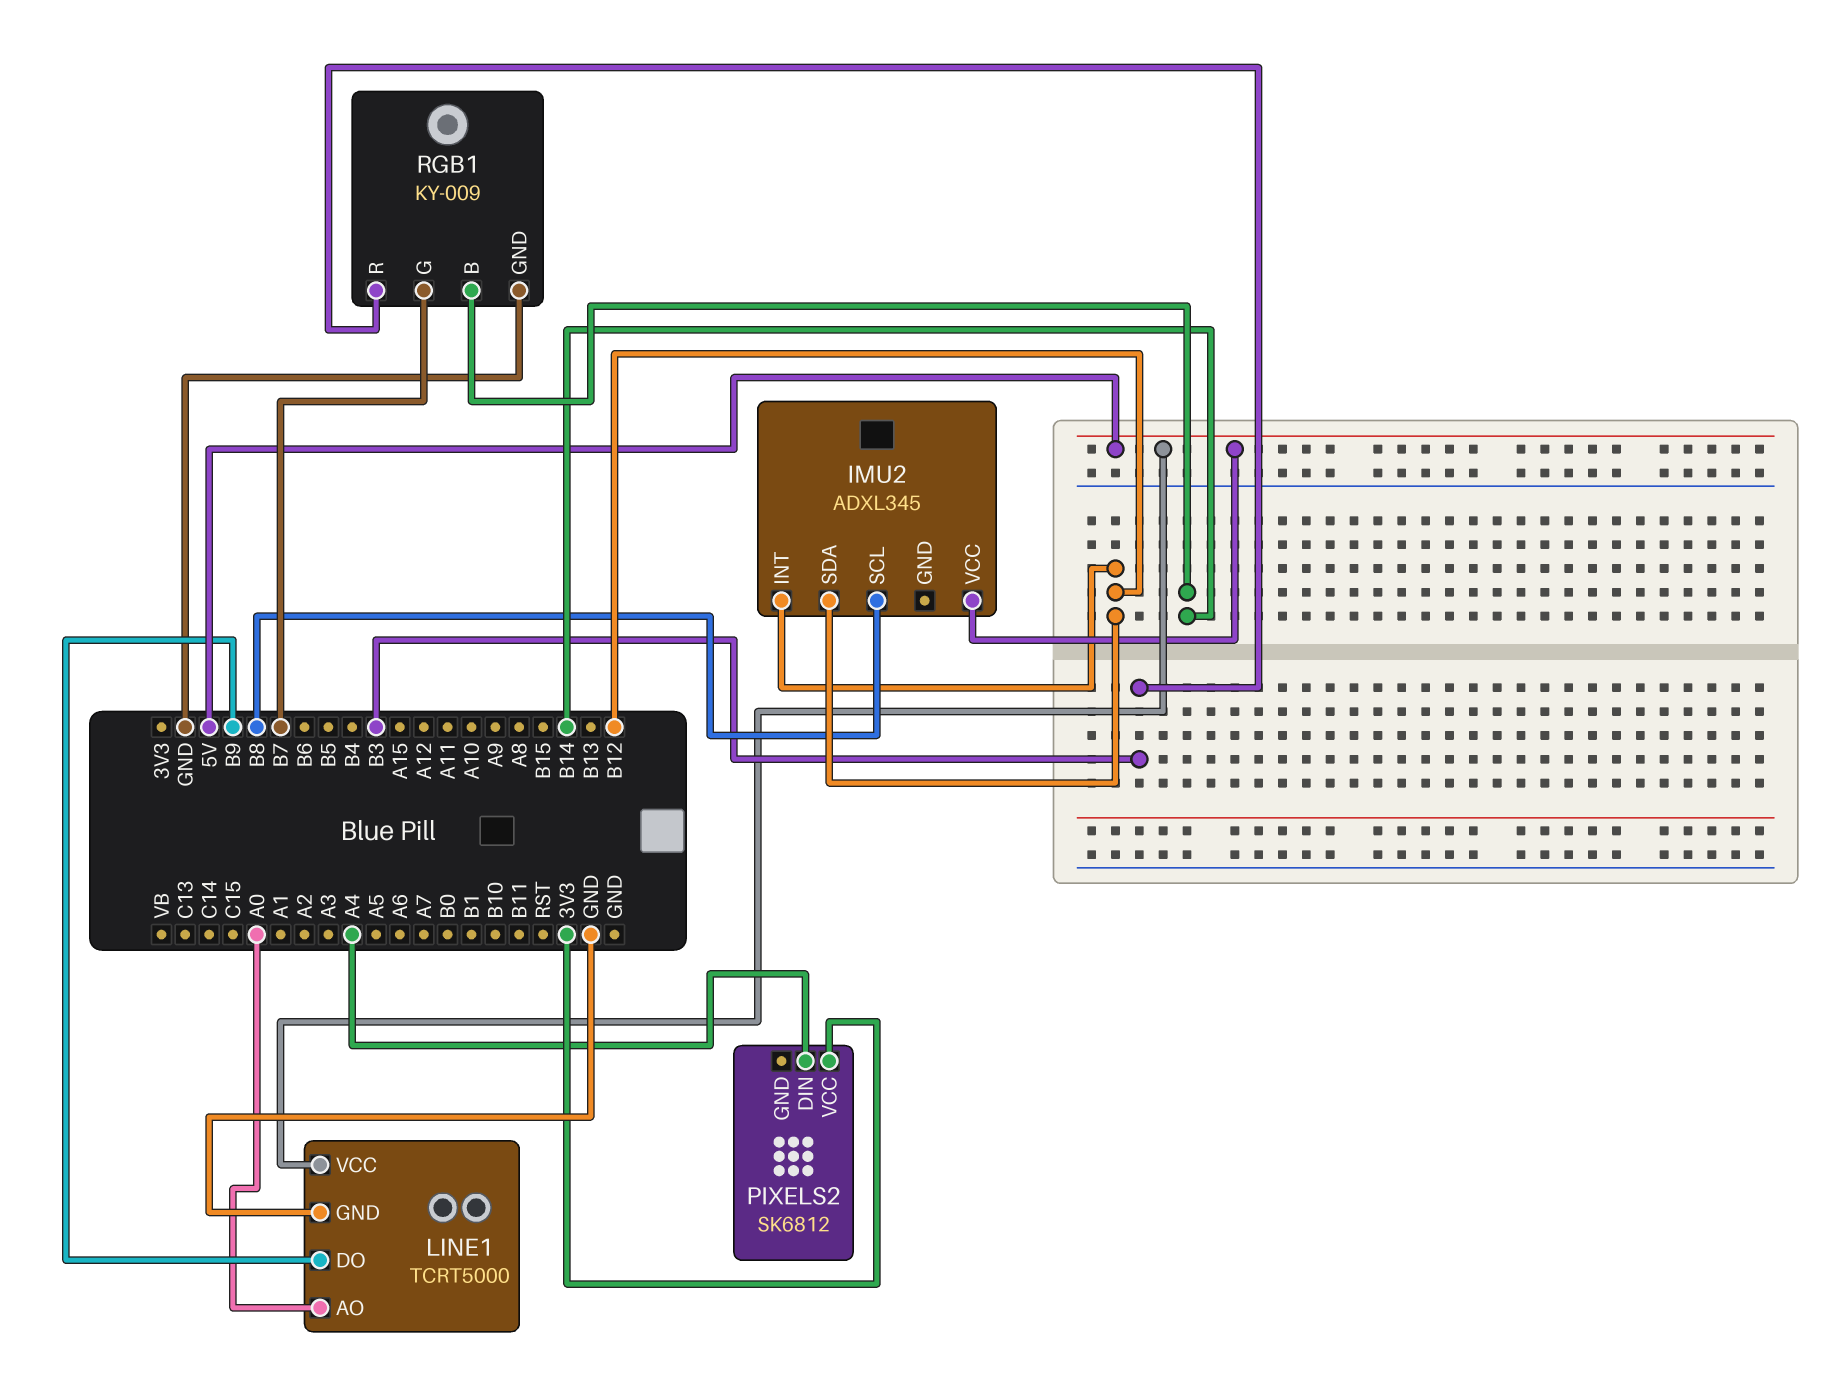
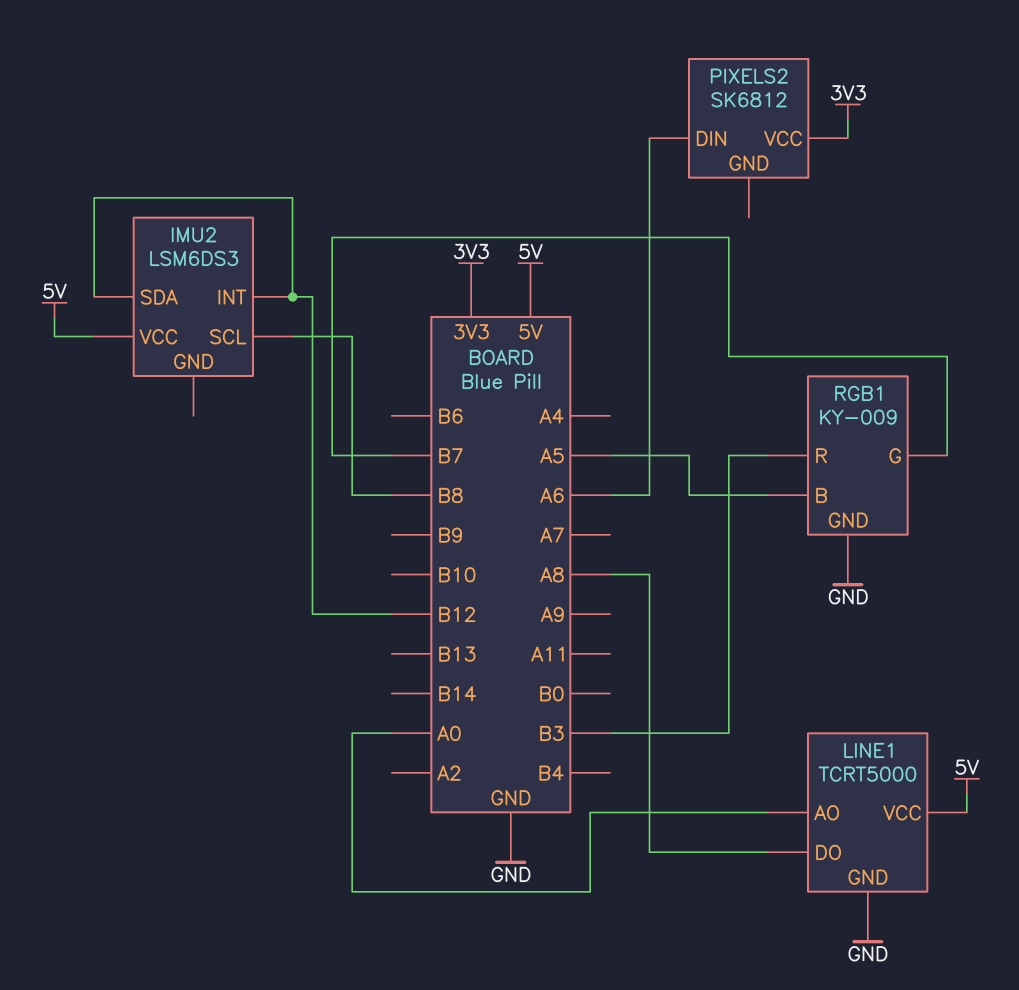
IMU2: ADXL345 -> LSM6DS3
LINE1 pin DO: B9 -> A8
PIXELS2 pin DIN: A4 -> A6
RGB1 pin B: B14 -> A5

